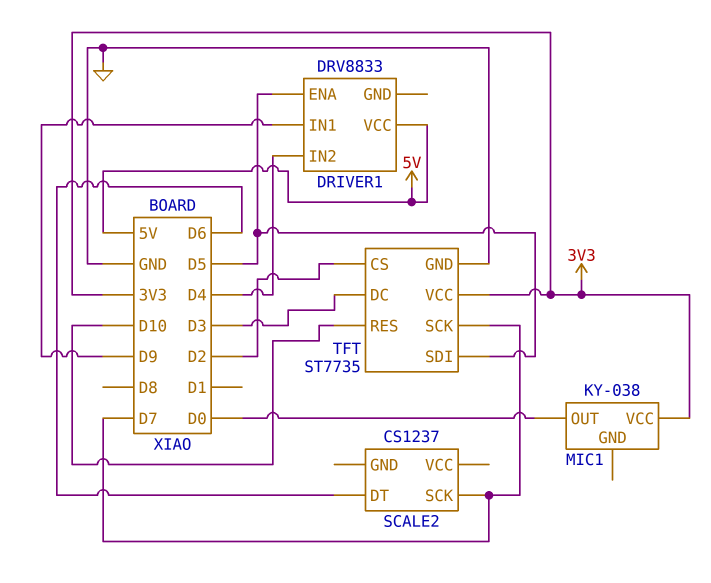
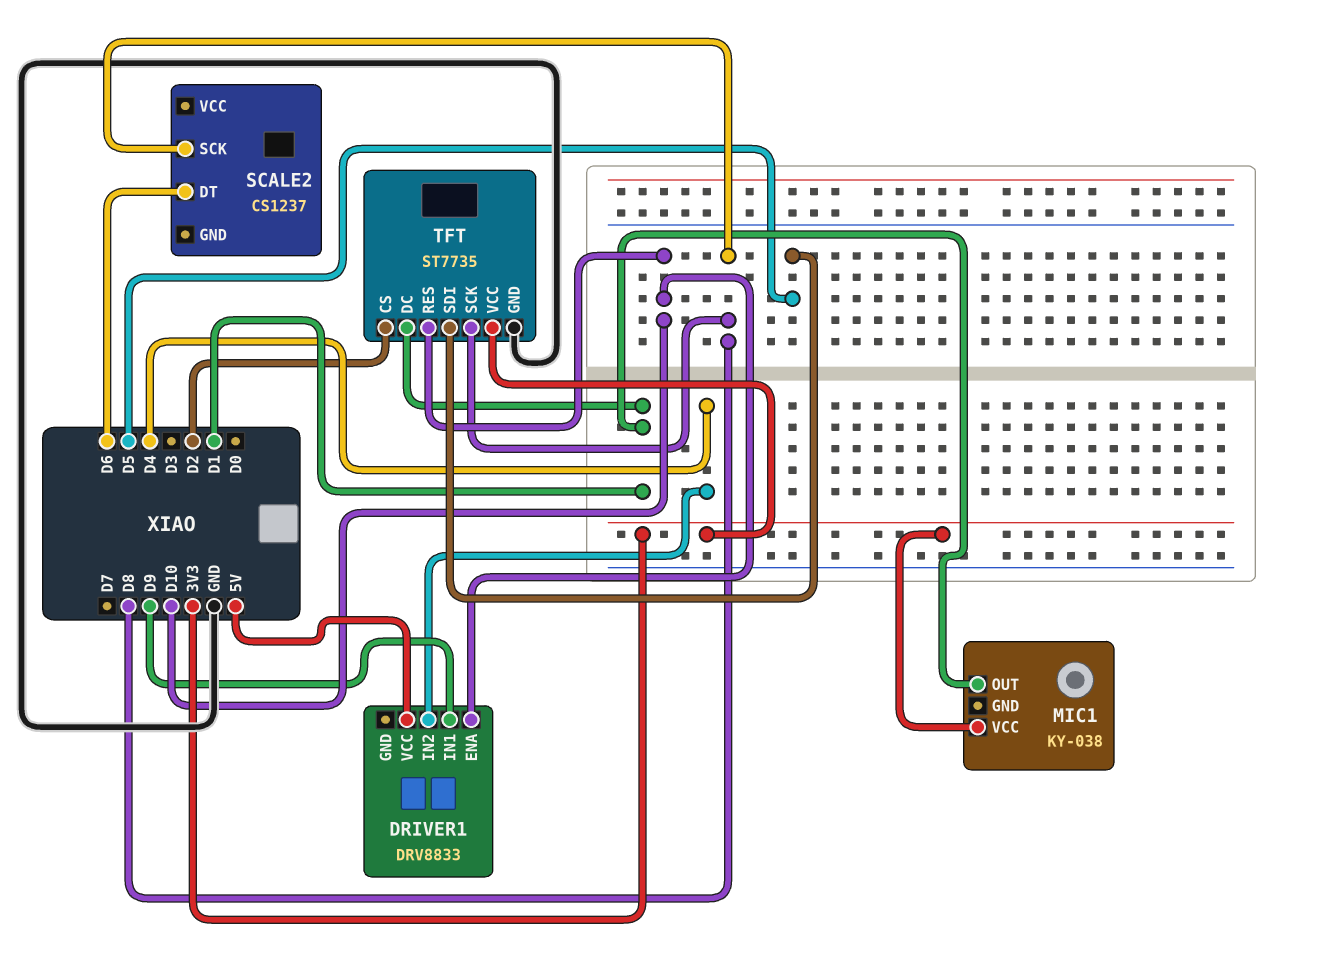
DRIVER1 pin ENA: D5 -> D10
MIC1 pin OUT: D0 -> D1
SCALE2 pin SCK: D7 -> D8
TFT pin DC: D3 -> D1
TFT pin SCK: D7 -> D8

